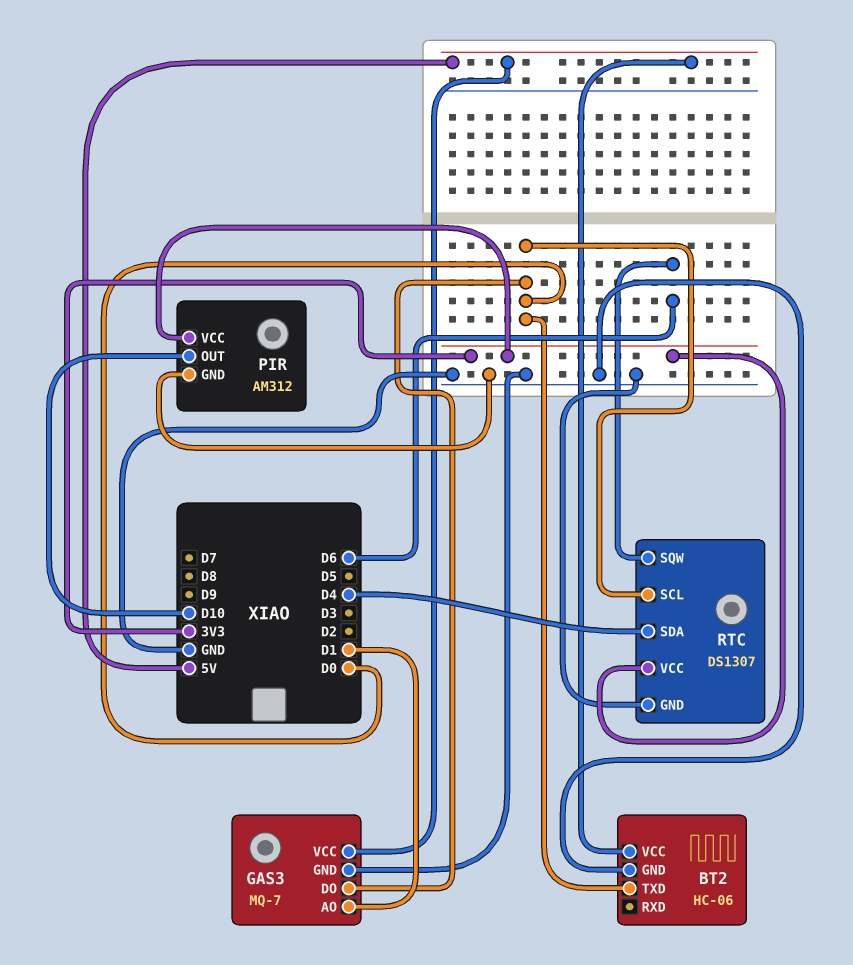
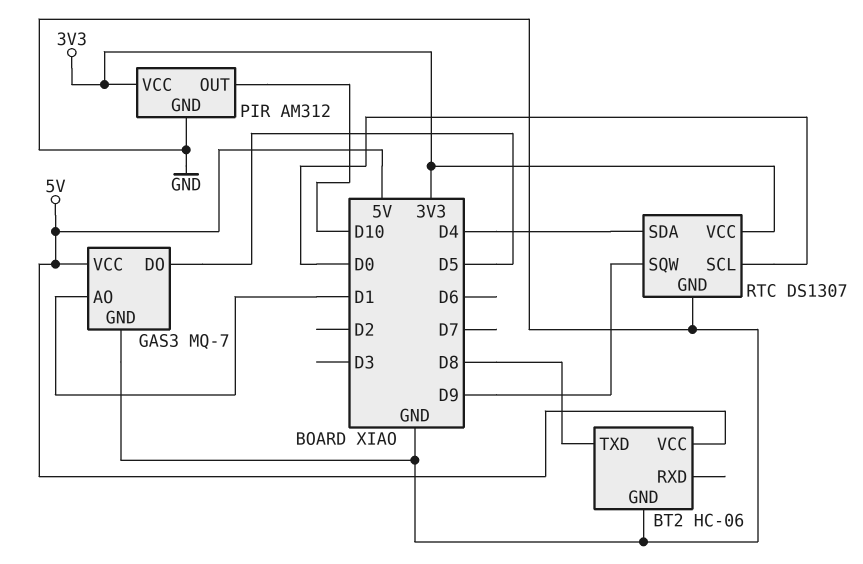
BT2 pin TXD: D0 -> D8
GAS3 pin DO: D0 -> D5
RTC pin SQW: D6 -> D9

